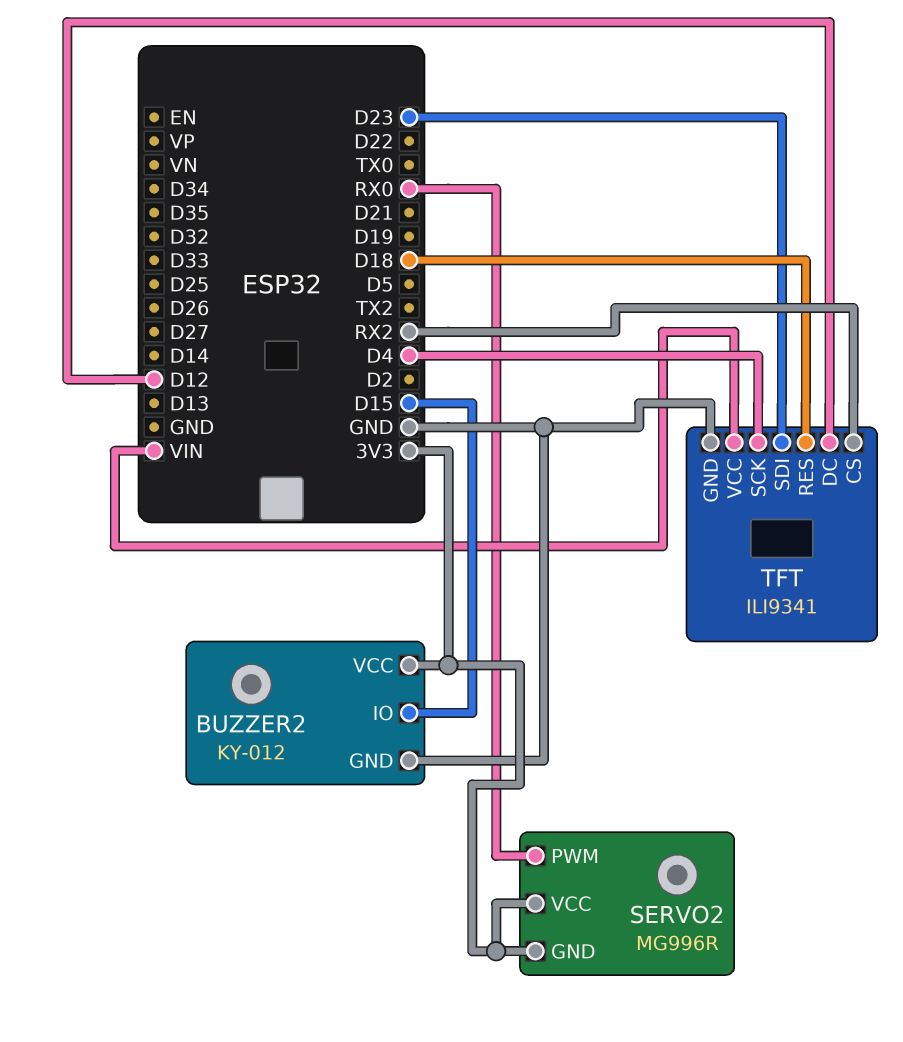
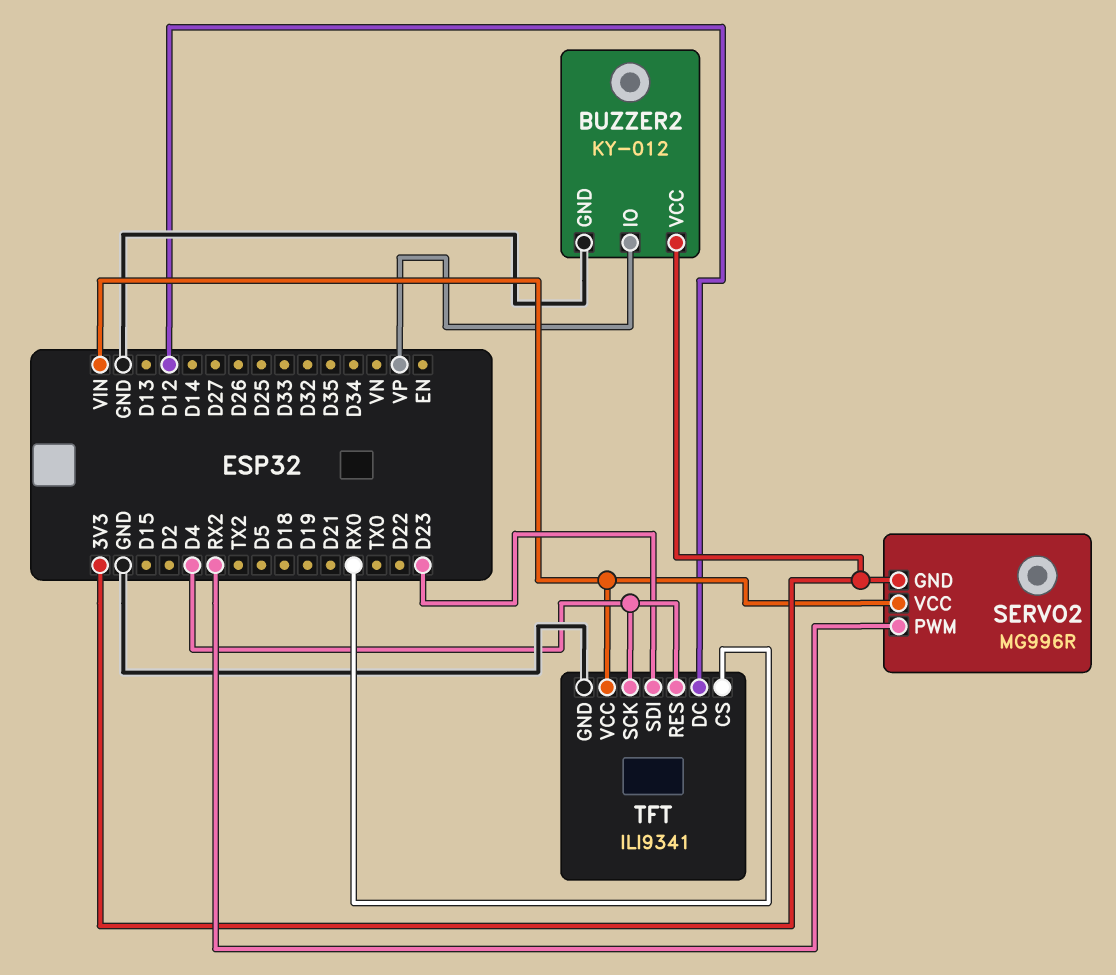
BUZZER2 pin IO: D15 -> VP
SERVO2 pin PWM: RX0 -> RX2
SERVO2 pin VCC: 3V3 -> VIN
TFT pin CS: RX2 -> RX0
TFT pin RES: D18 -> D4

